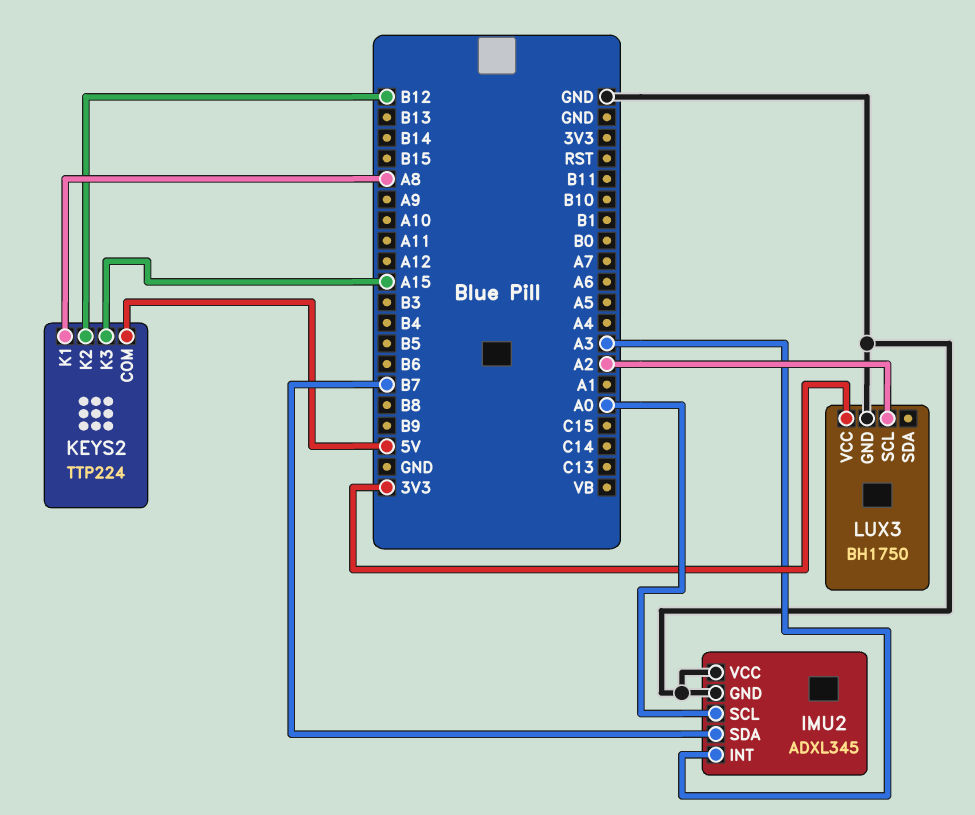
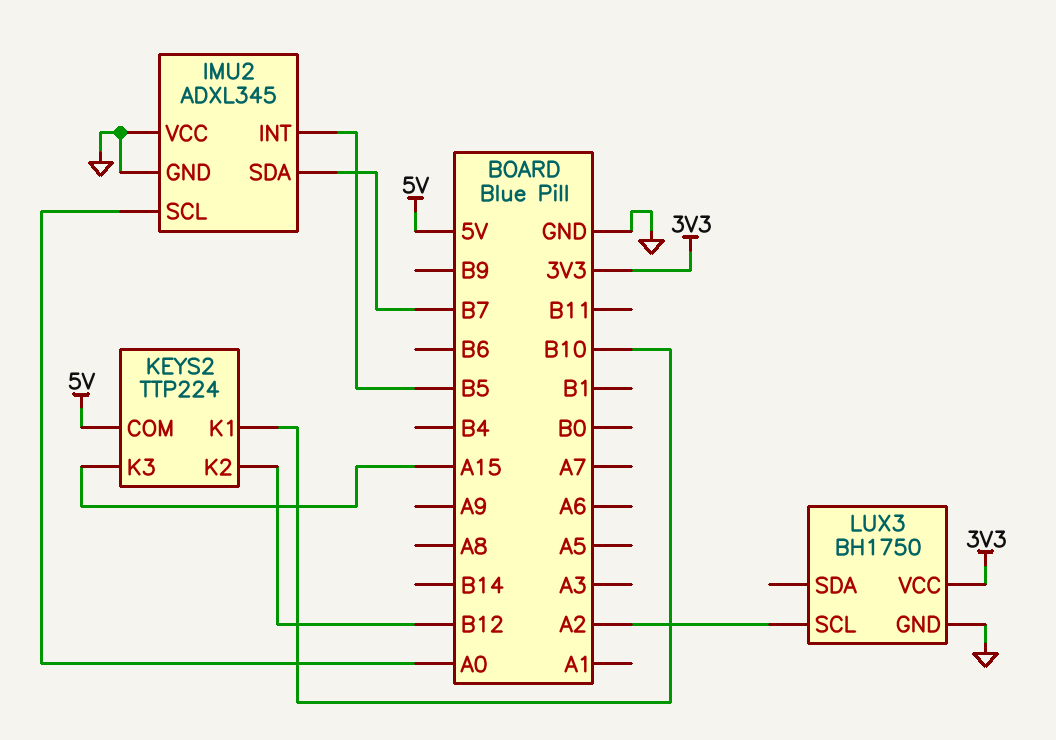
IMU2 pin INT: A3 -> B5
KEYS2 pin K1: A8 -> B10

